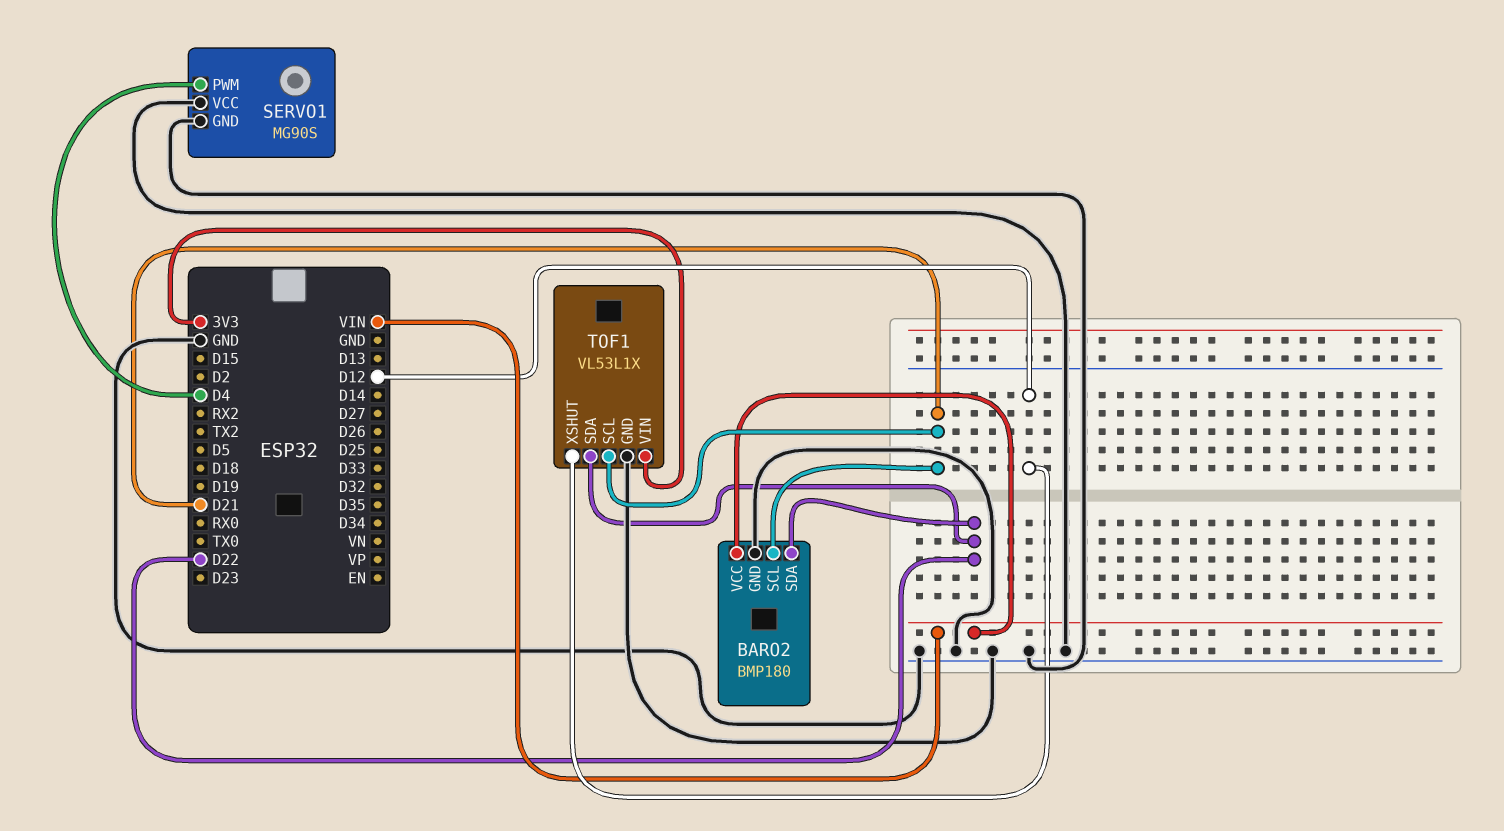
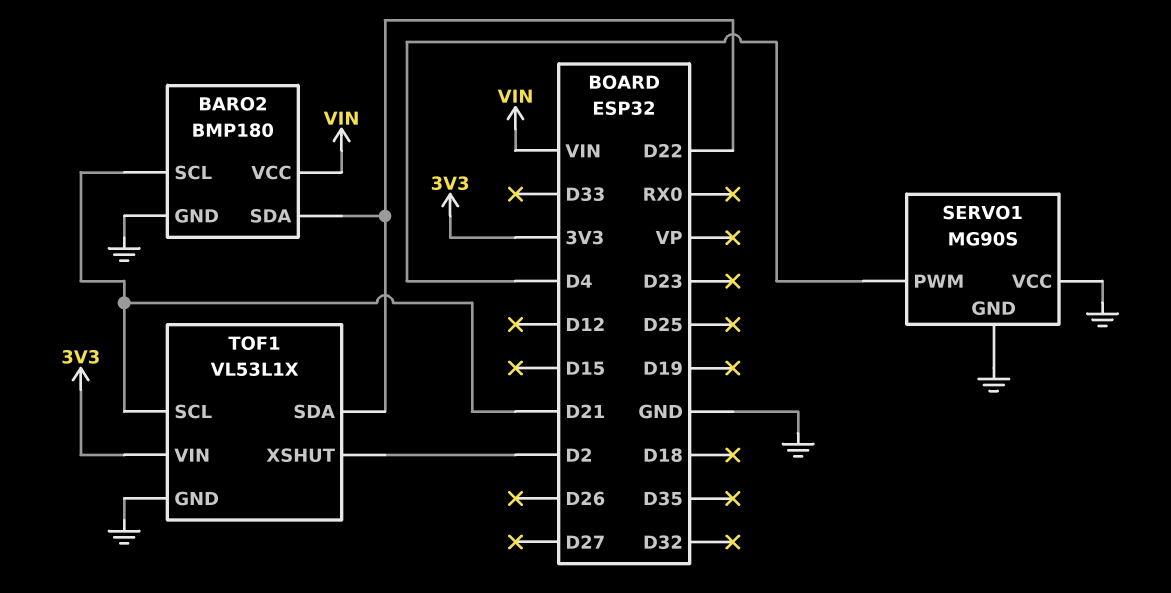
TOF1 pin XSHUT: D12 -> D2

